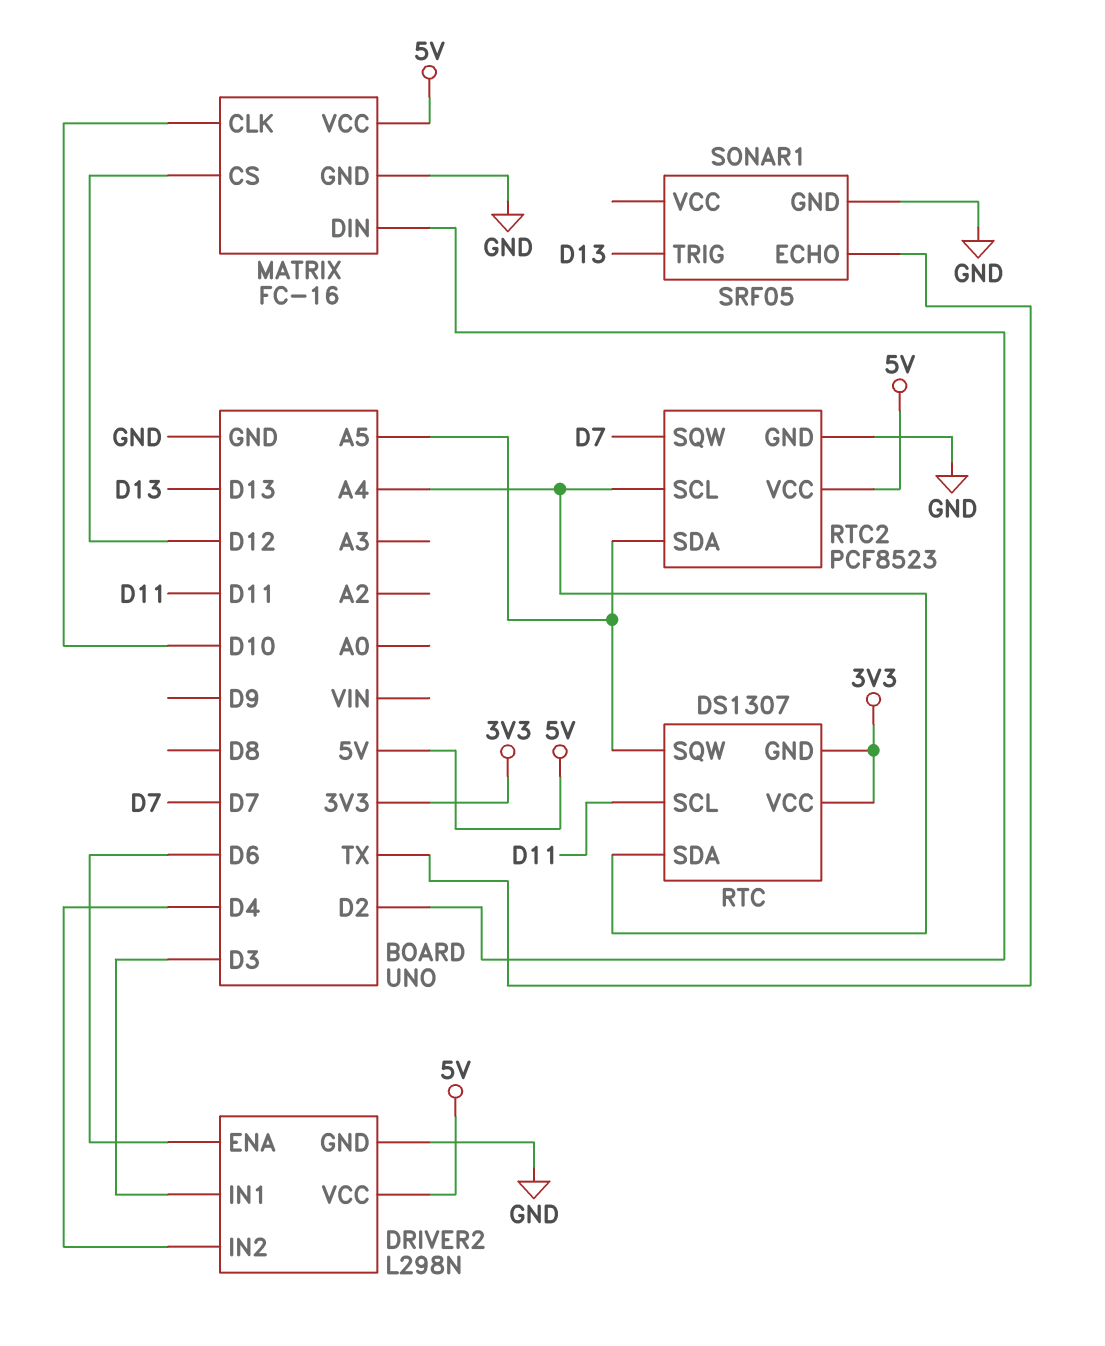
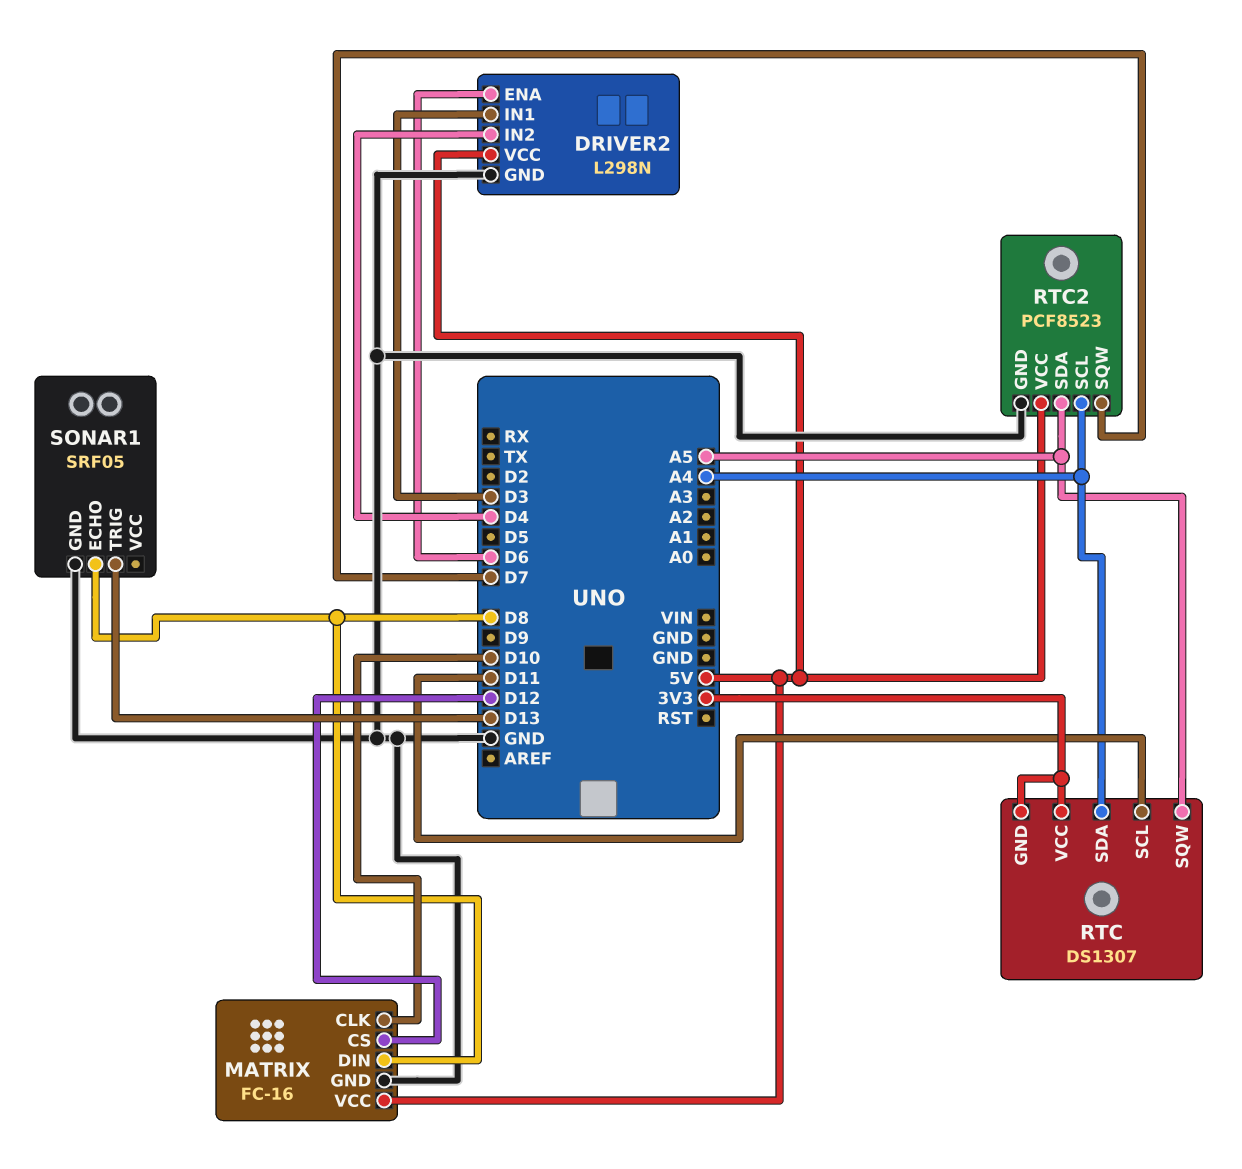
MATRIX pin DIN: D2 -> D8
SONAR1 pin ECHO: TX -> D8

